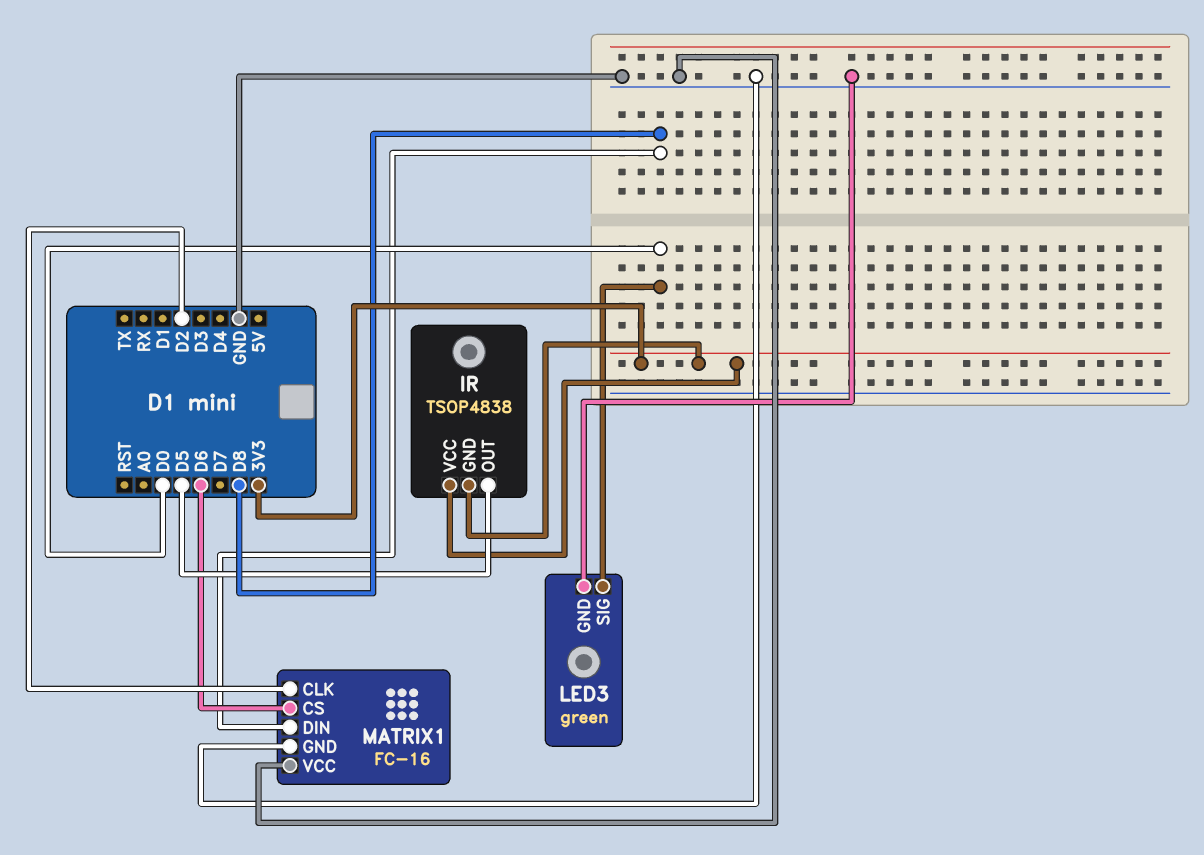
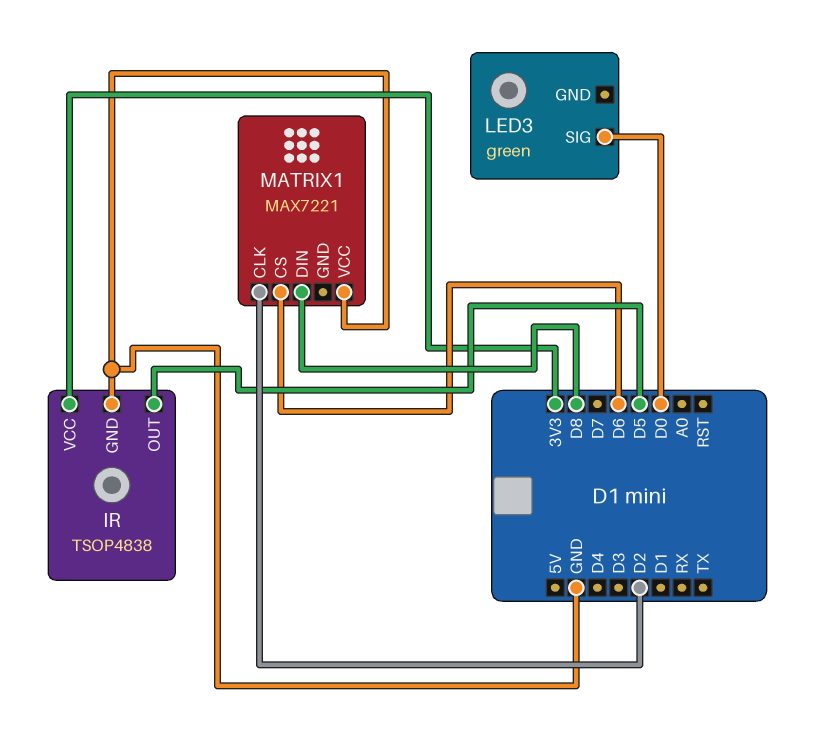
IR pin GND: 3V3 -> GND
LED3 pin GND: GND -> none
MATRIX1: FC-16 -> MAX7221
MATRIX1 pin GND: GND -> none

